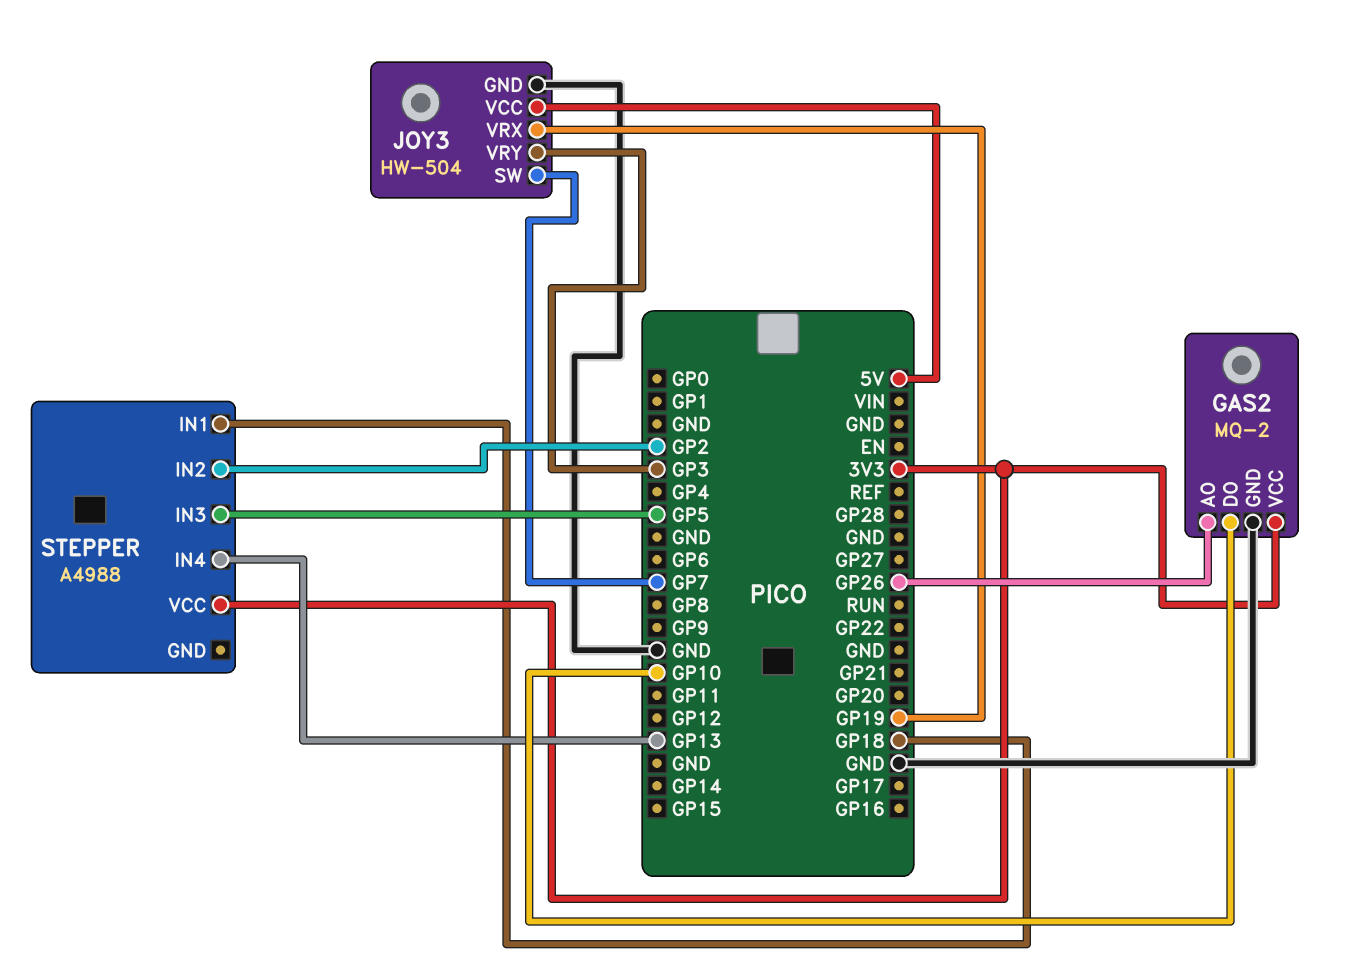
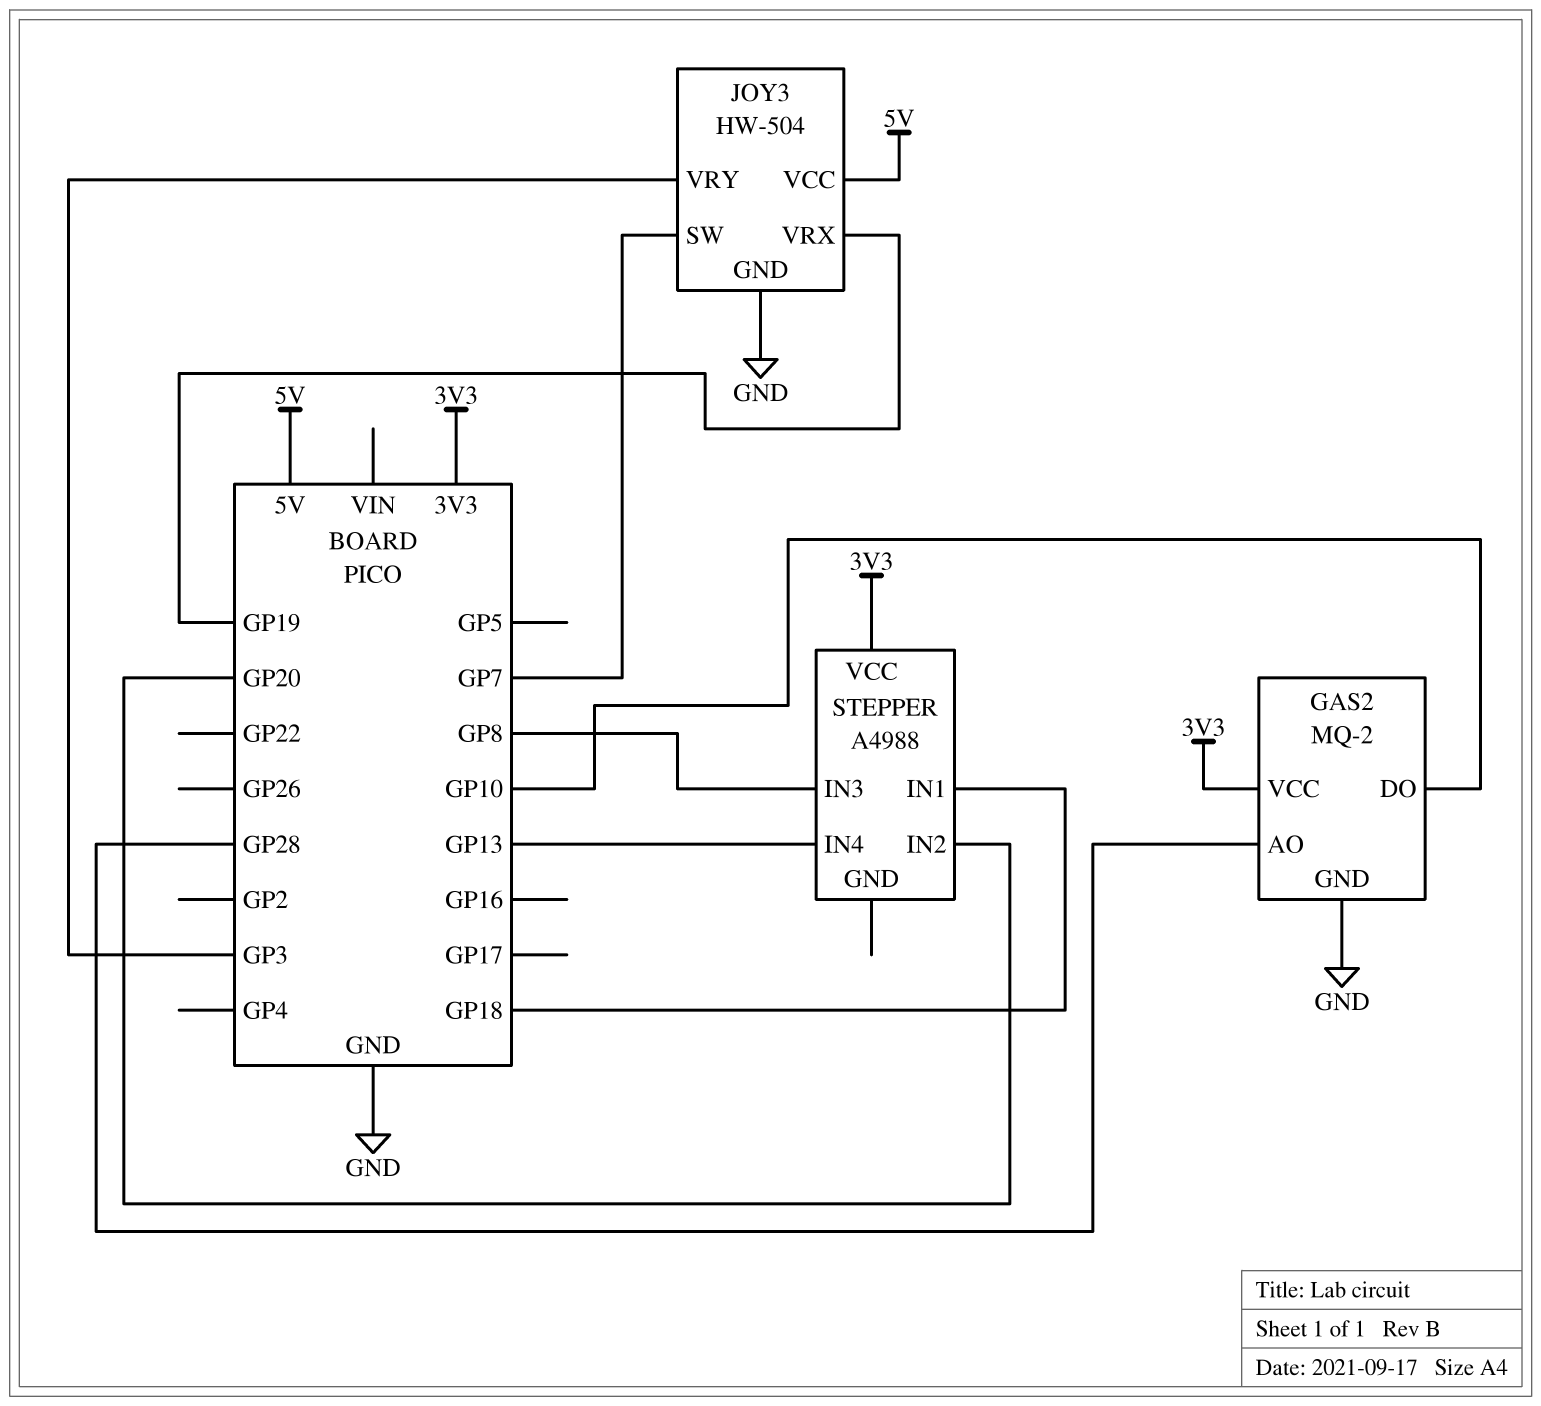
GAS2 pin AO: GP26 -> GP28
STEPPER pin IN2: GP2 -> GP20
STEPPER pin IN3: GP5 -> GP8

